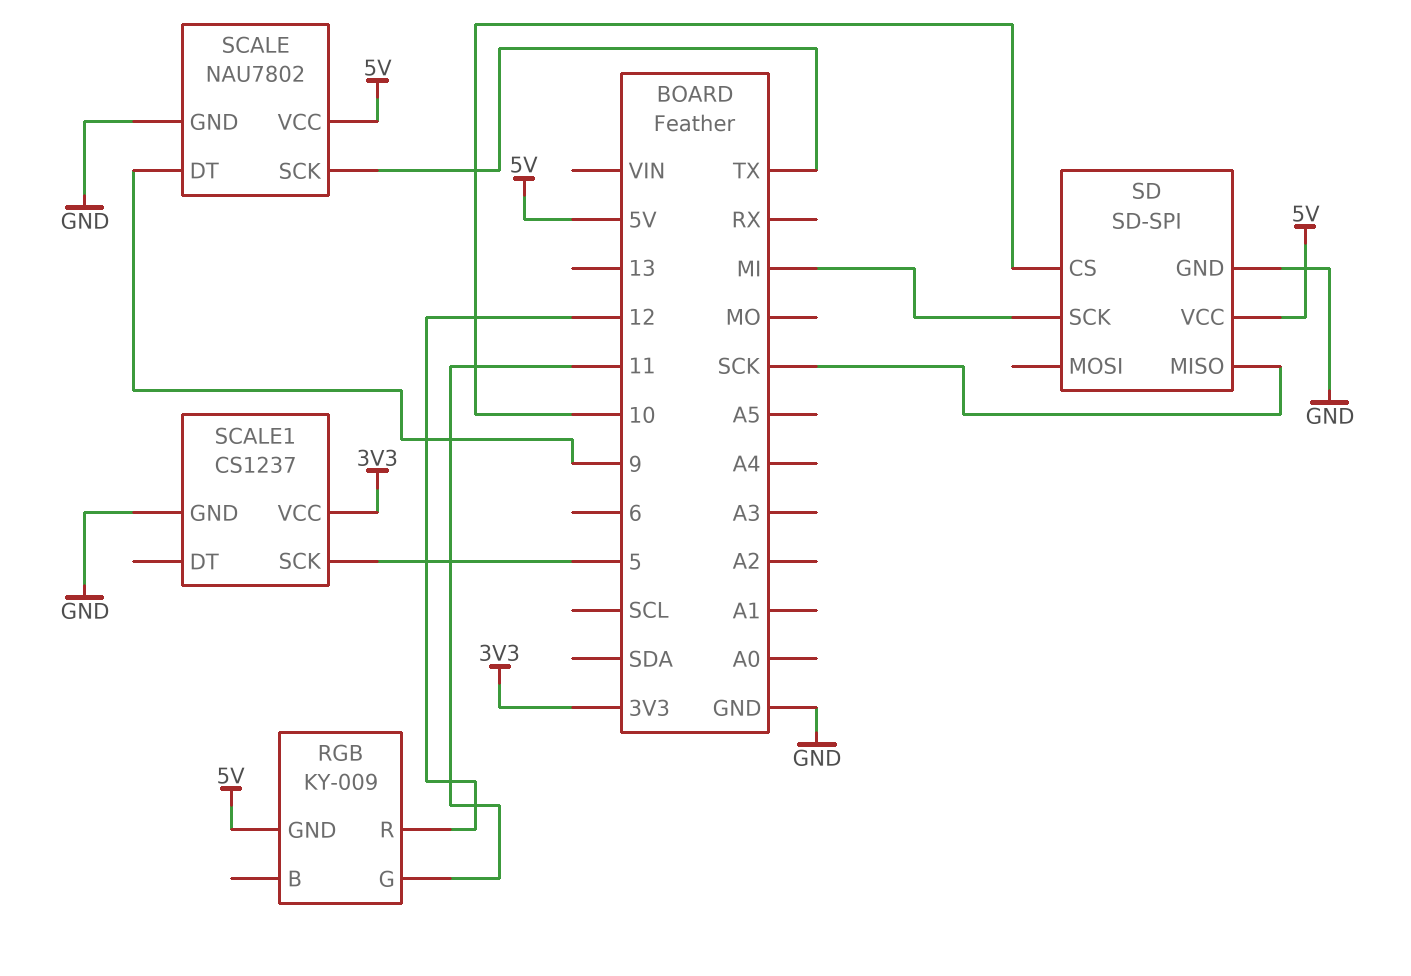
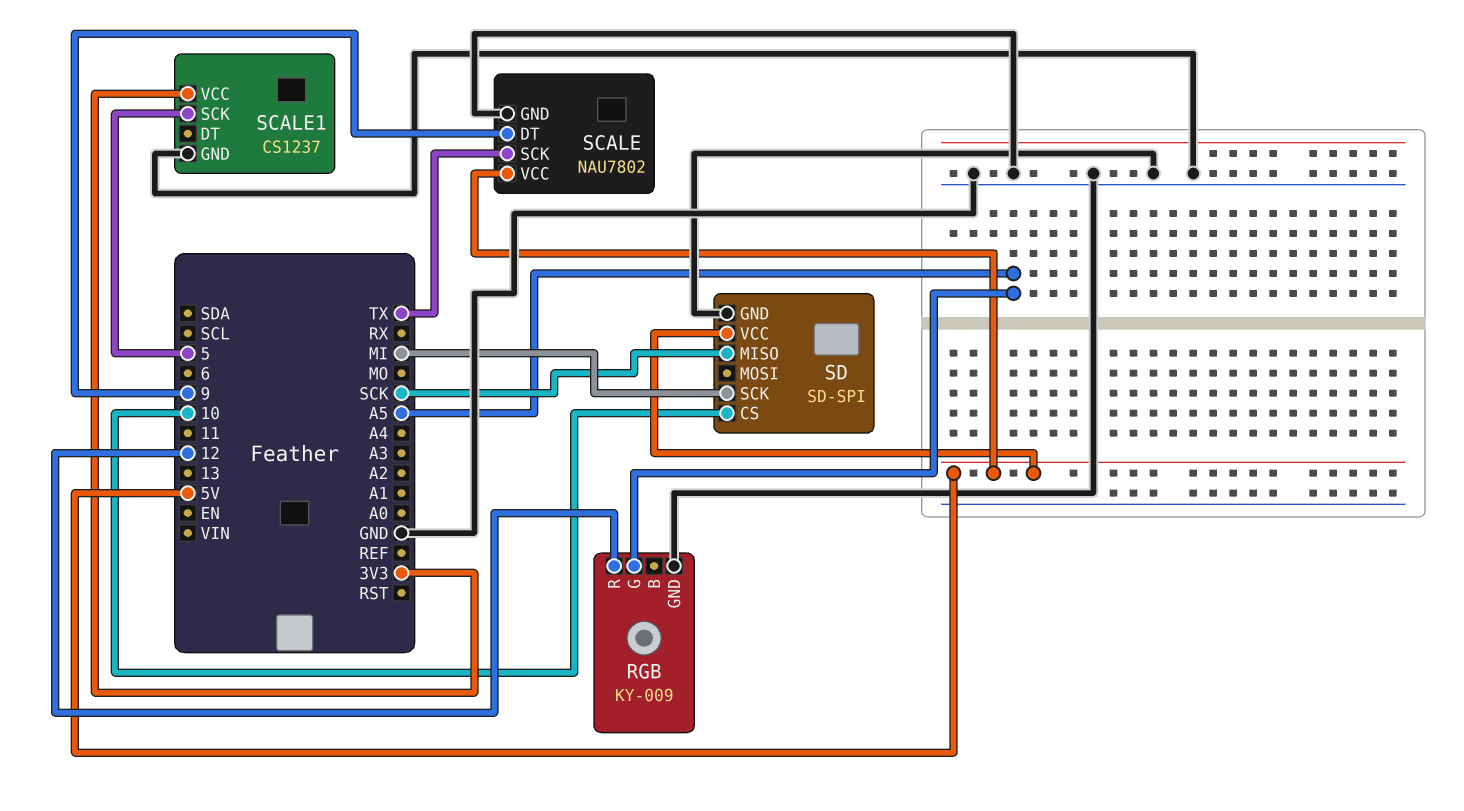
RGB pin G: 11 -> A5
RGB pin GND: 5V -> GND

